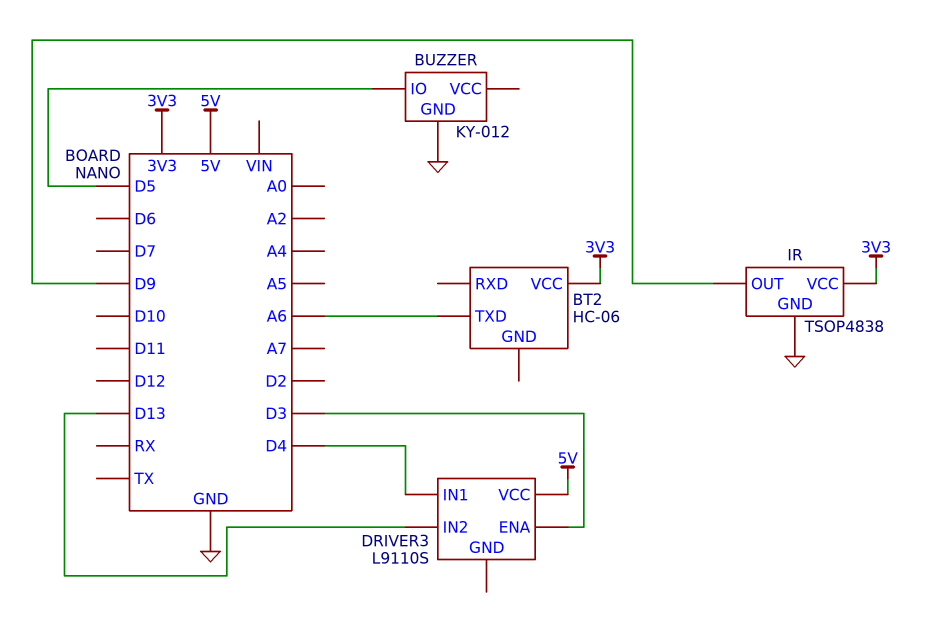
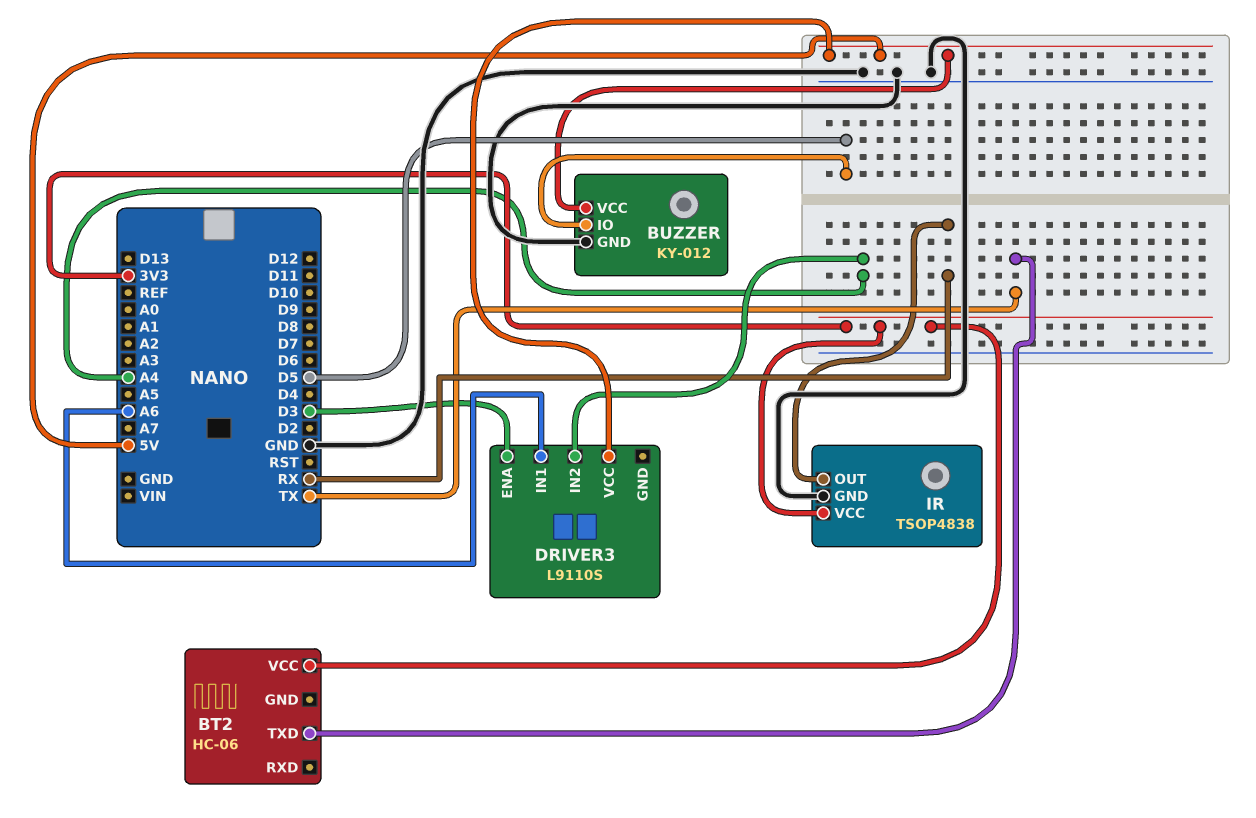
BT2 pin TXD: A6 -> TX
BUZZER pin VCC: none -> 5V
DRIVER3 pin IN1: D4 -> A6
DRIVER3 pin IN2: D13 -> A4
IR pin OUT: D9 -> RX

